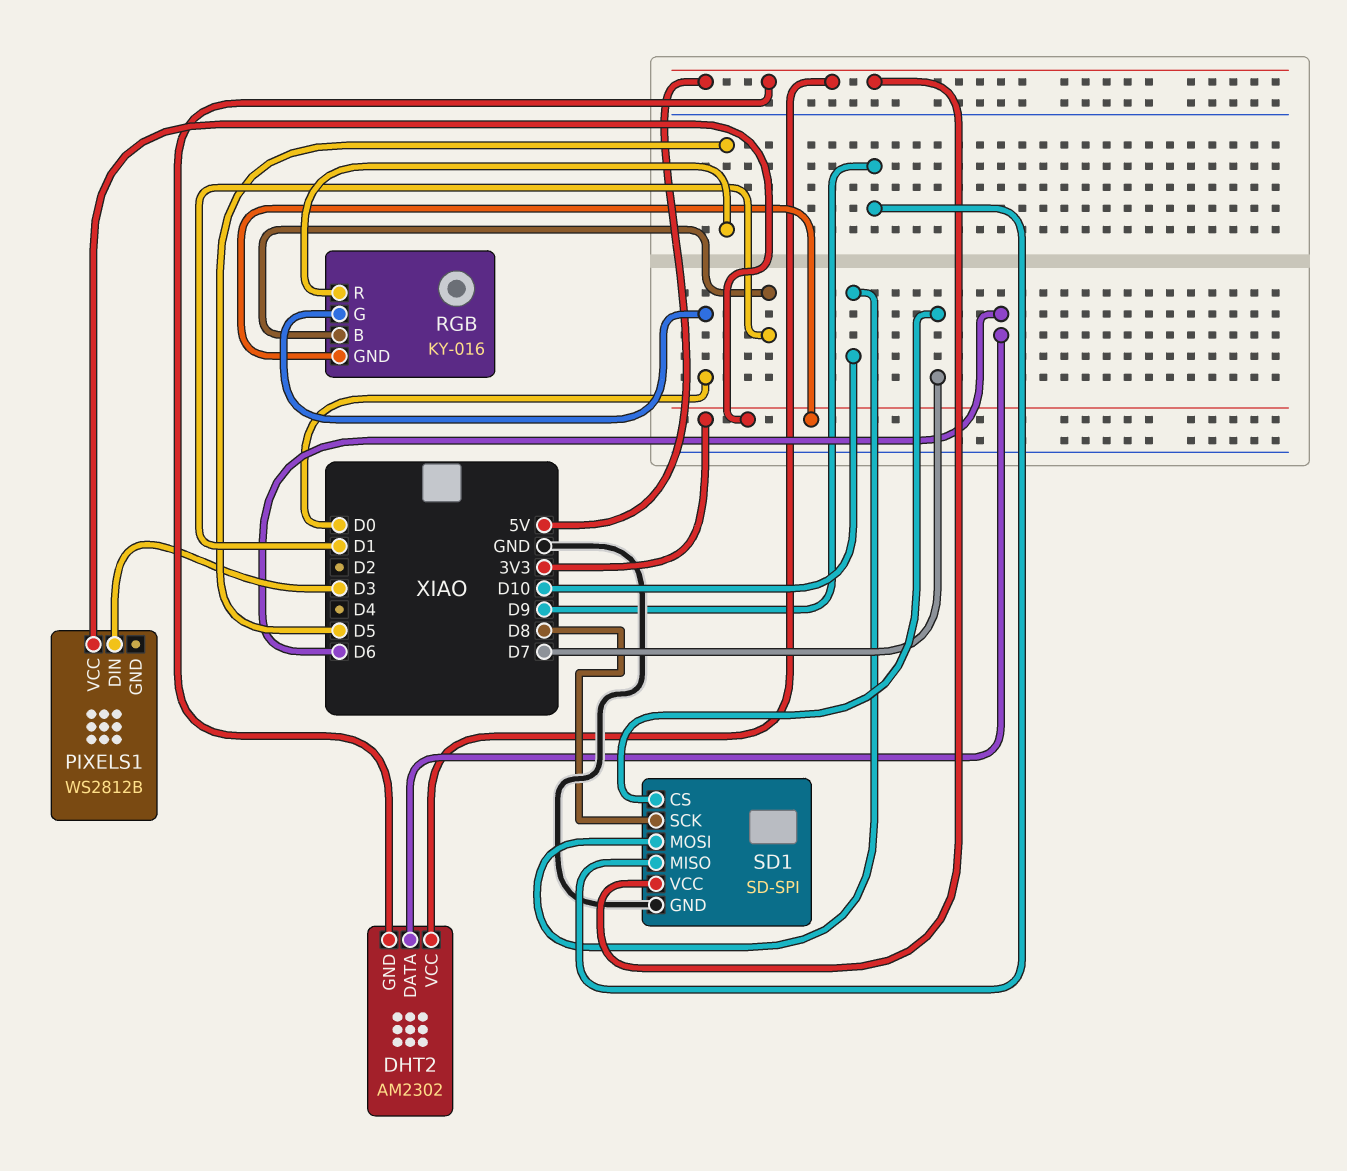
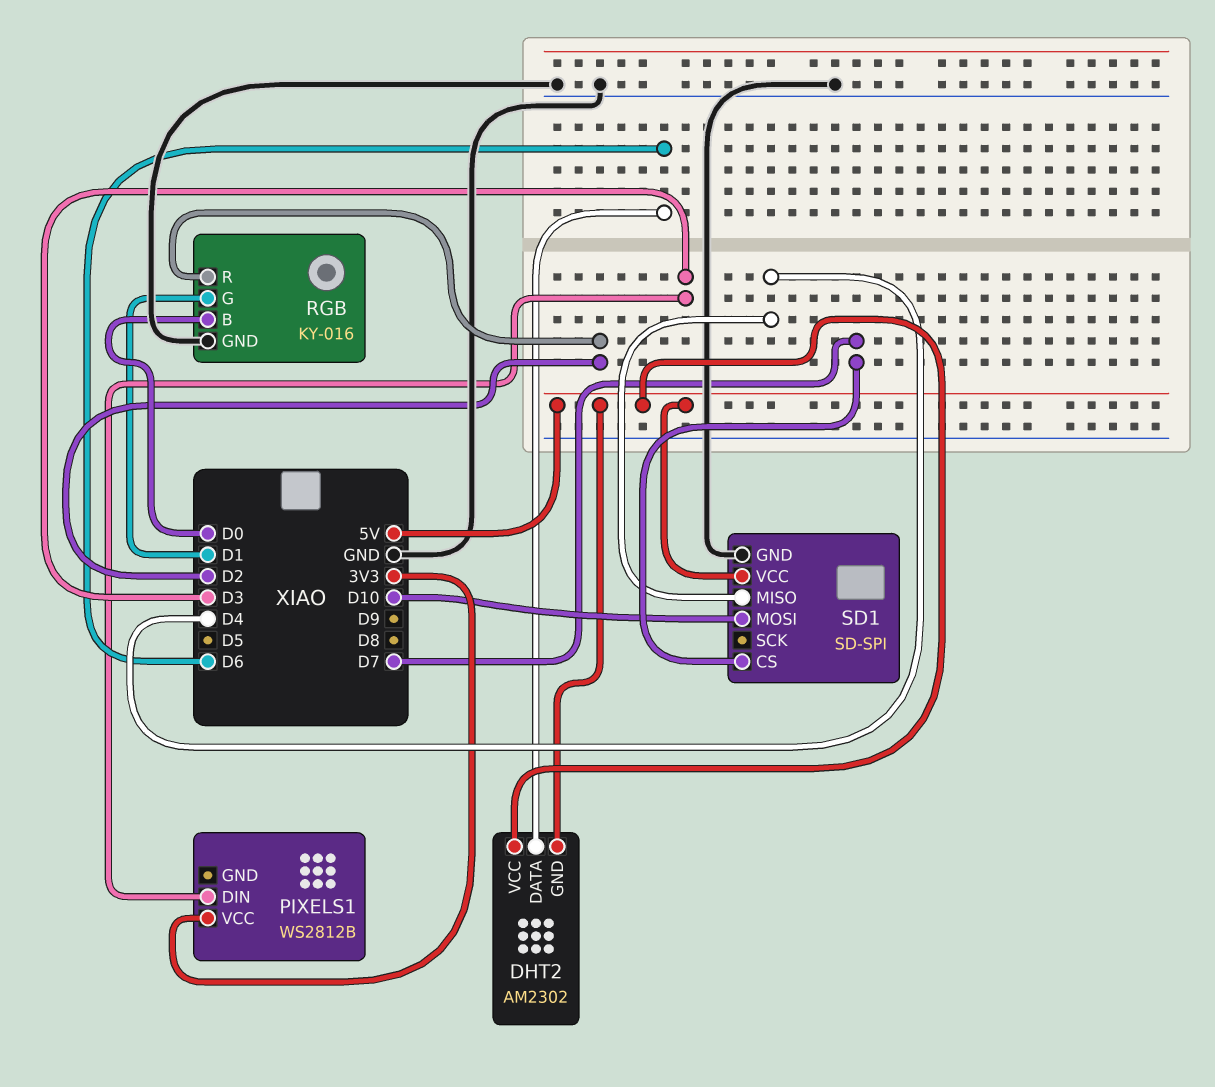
RGB pin B: D1 -> D0
RGB pin G: D0 -> D1
RGB pin GND: 3V3 -> GND
RGB pin R: D5 -> D2
SD1 pin MISO: D9 -> D4
SD1 pin SCK: D8 -> none

